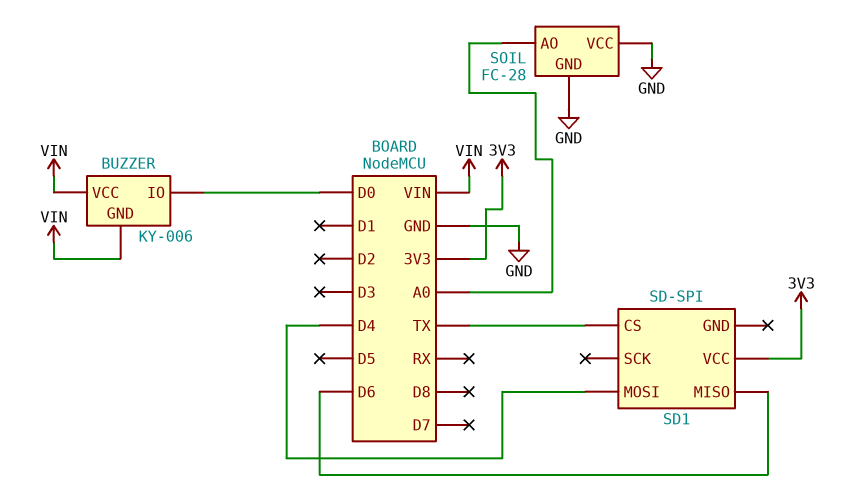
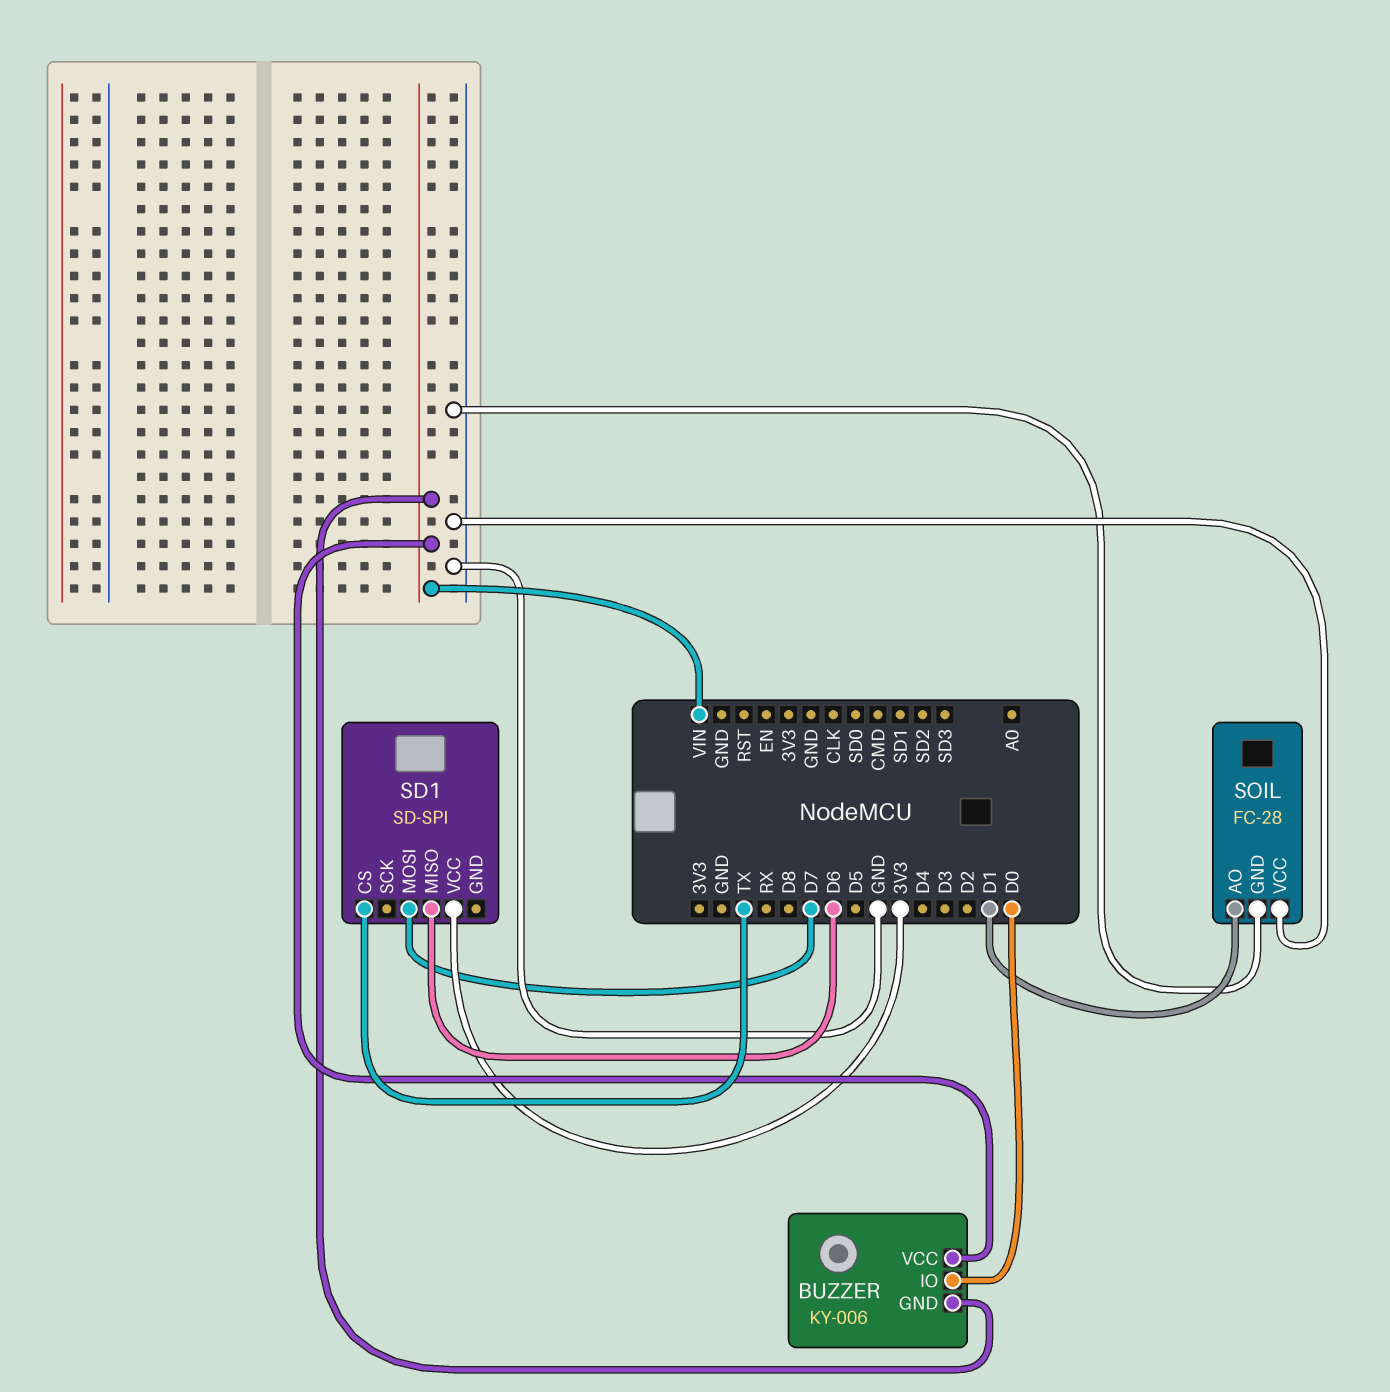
SD1 pin MOSI: D4 -> D7
SOIL pin AO: A0 -> D1

